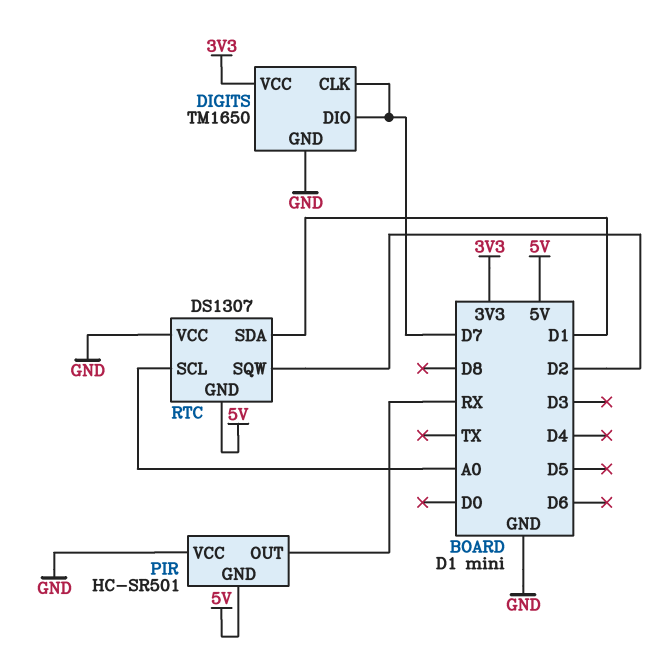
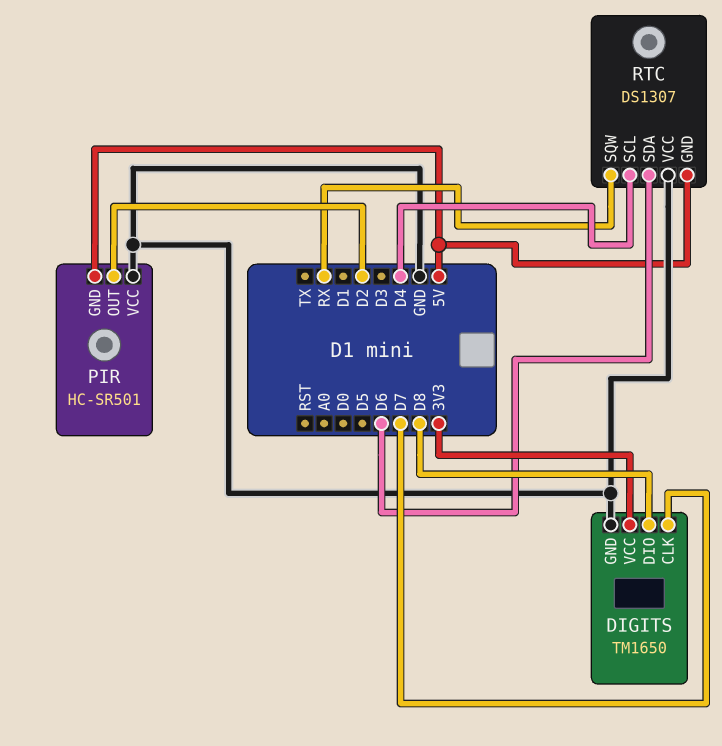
DIGITS pin DIO: D7 -> D8
PIR pin OUT: RX -> D2
RTC pin SCL: A0 -> D4
RTC pin SDA: D1 -> D6
RTC pin SQW: D2 -> RX

